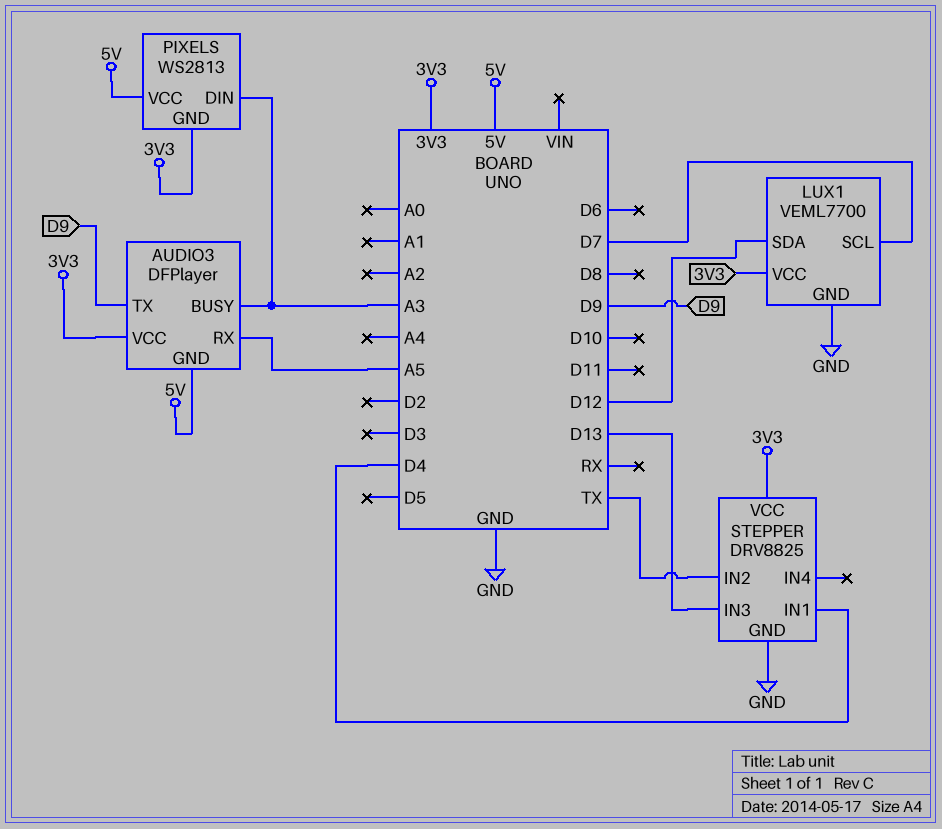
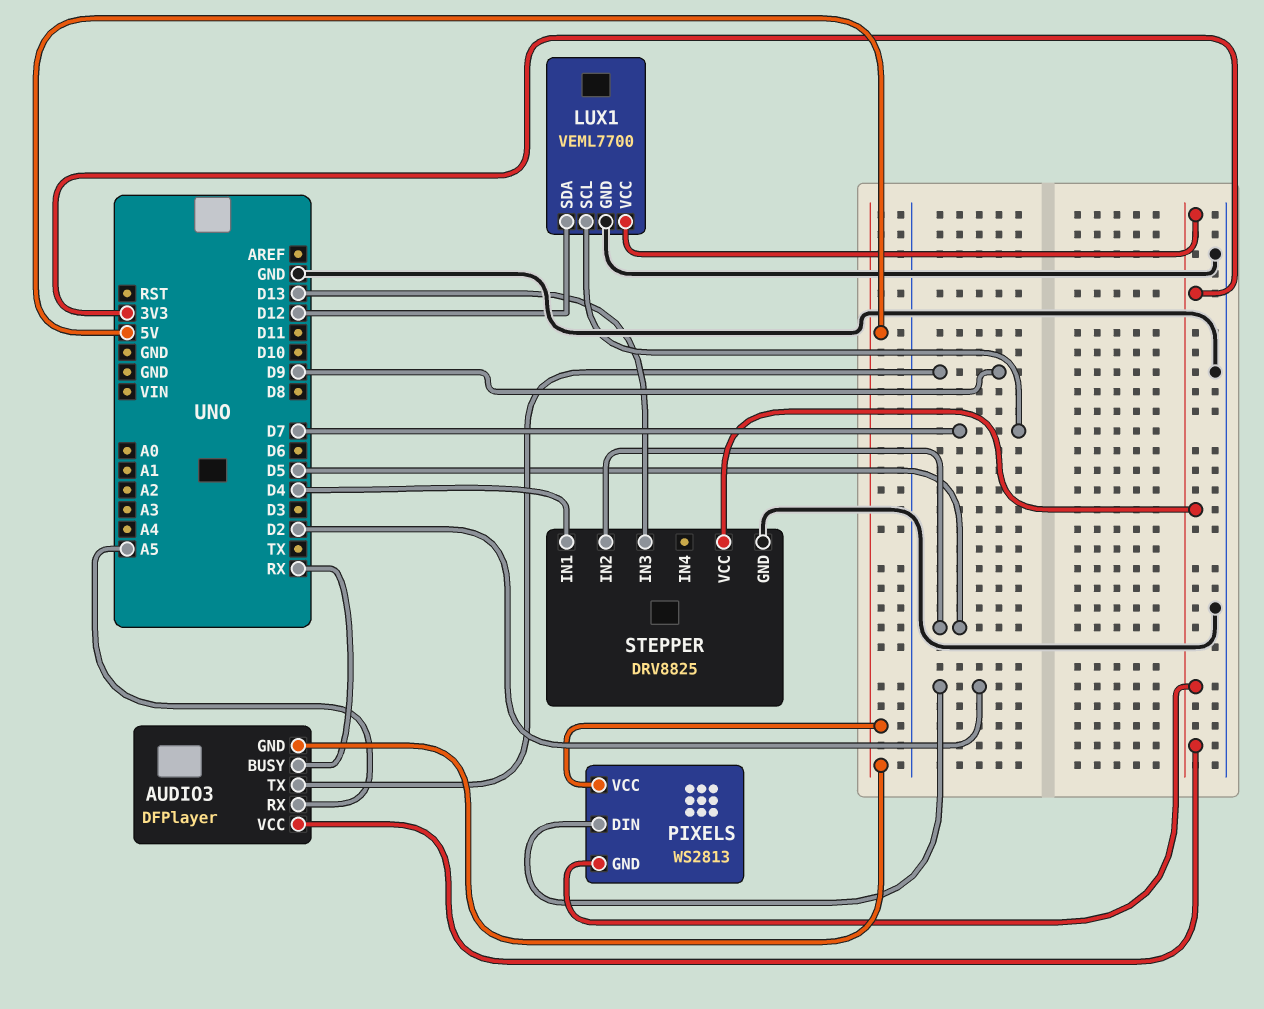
AUDIO3 pin BUSY: A3 -> RX
PIXELS pin DIN: A3 -> D2
STEPPER pin IN2: TX -> D5

